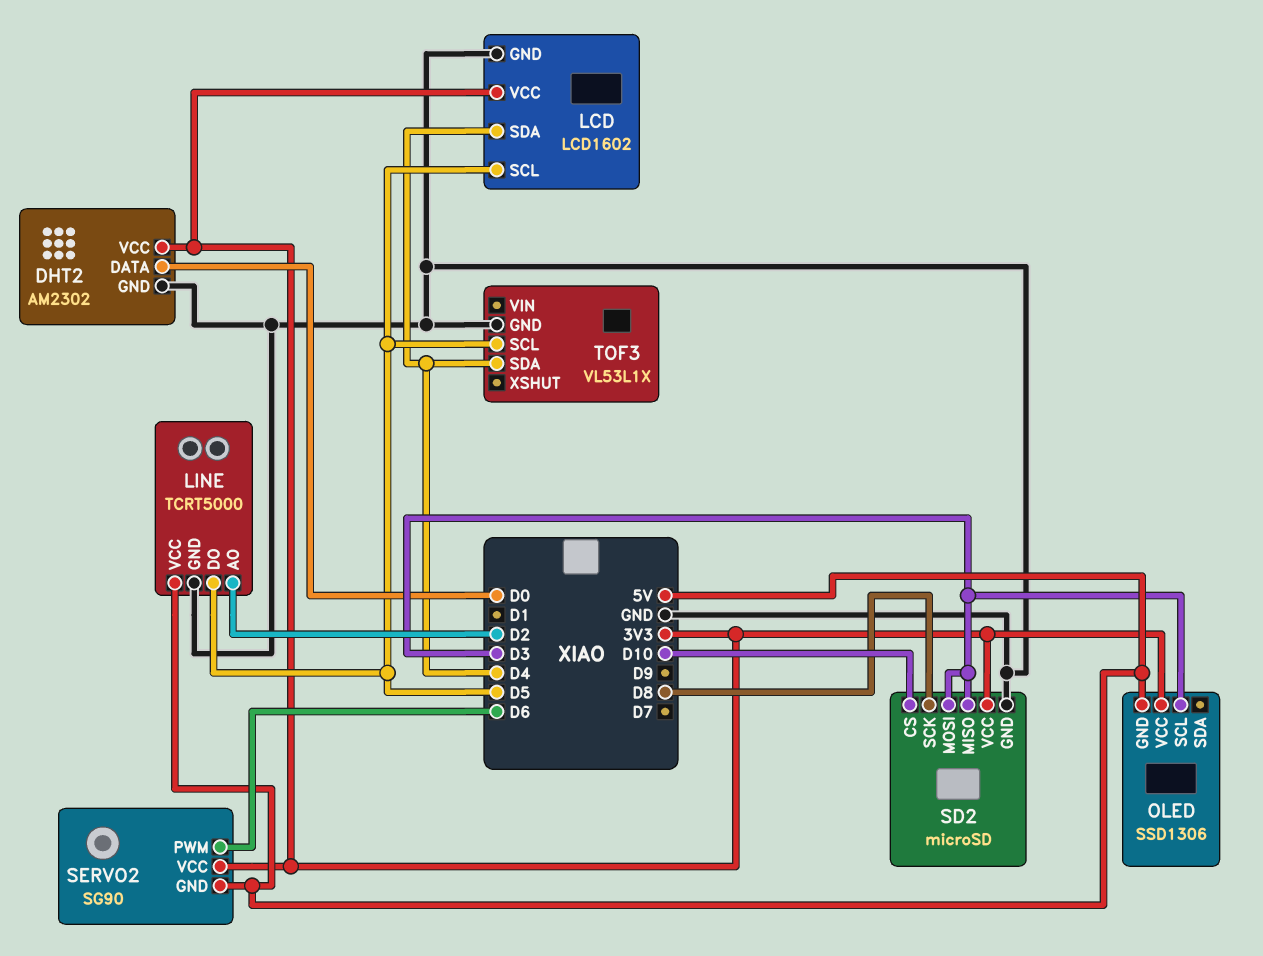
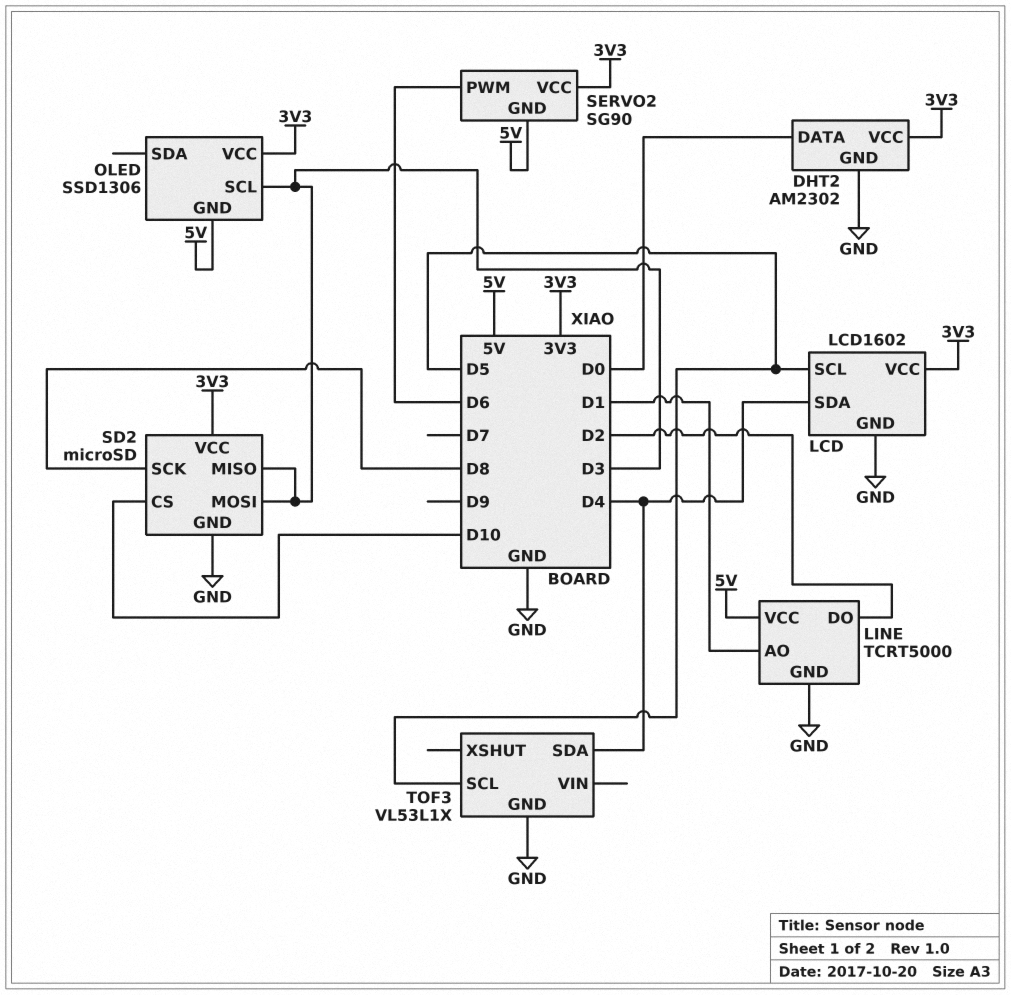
LINE pin AO: D2 -> D1
LINE pin DO: D5 -> D2

